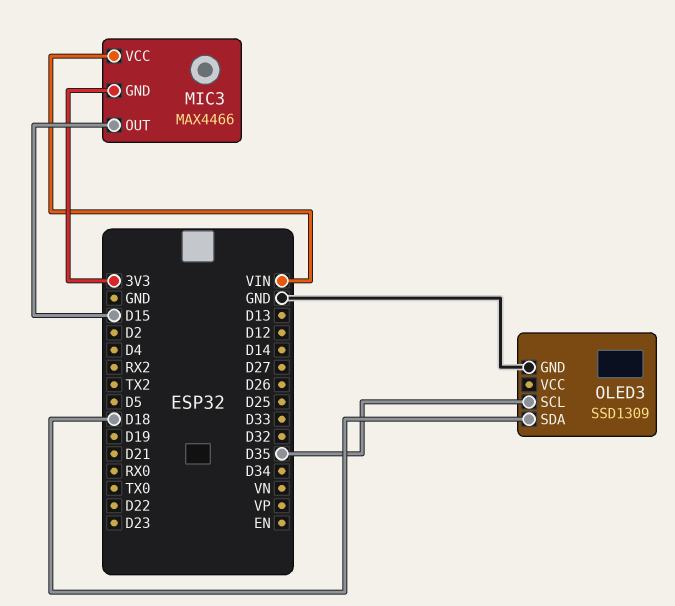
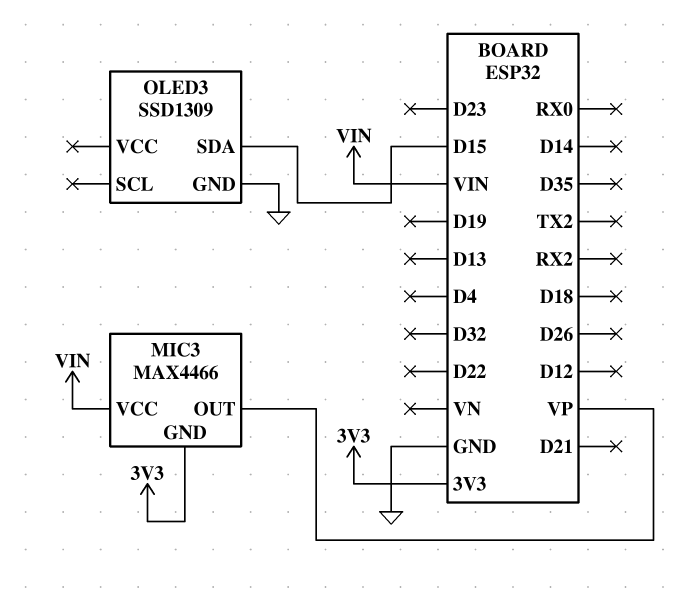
MIC3 pin OUT: D15 -> VP
OLED3 pin SCL: D35 -> none
OLED3 pin SDA: D18 -> D15

